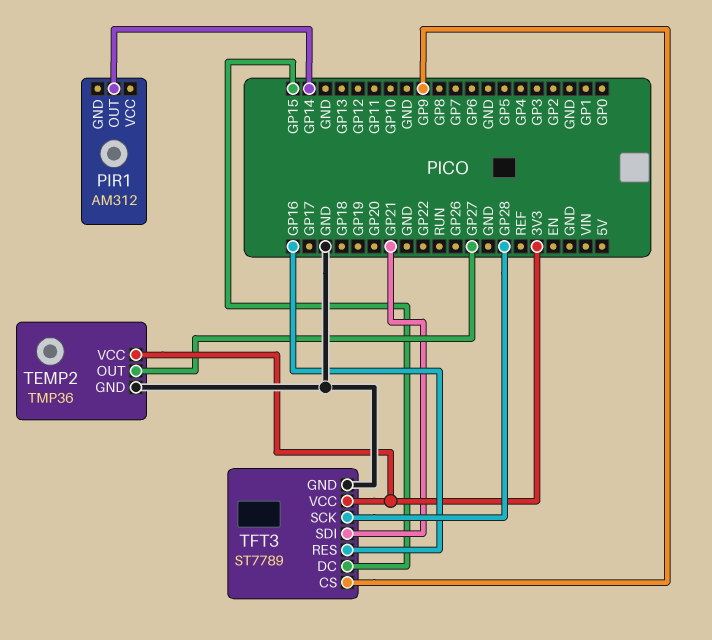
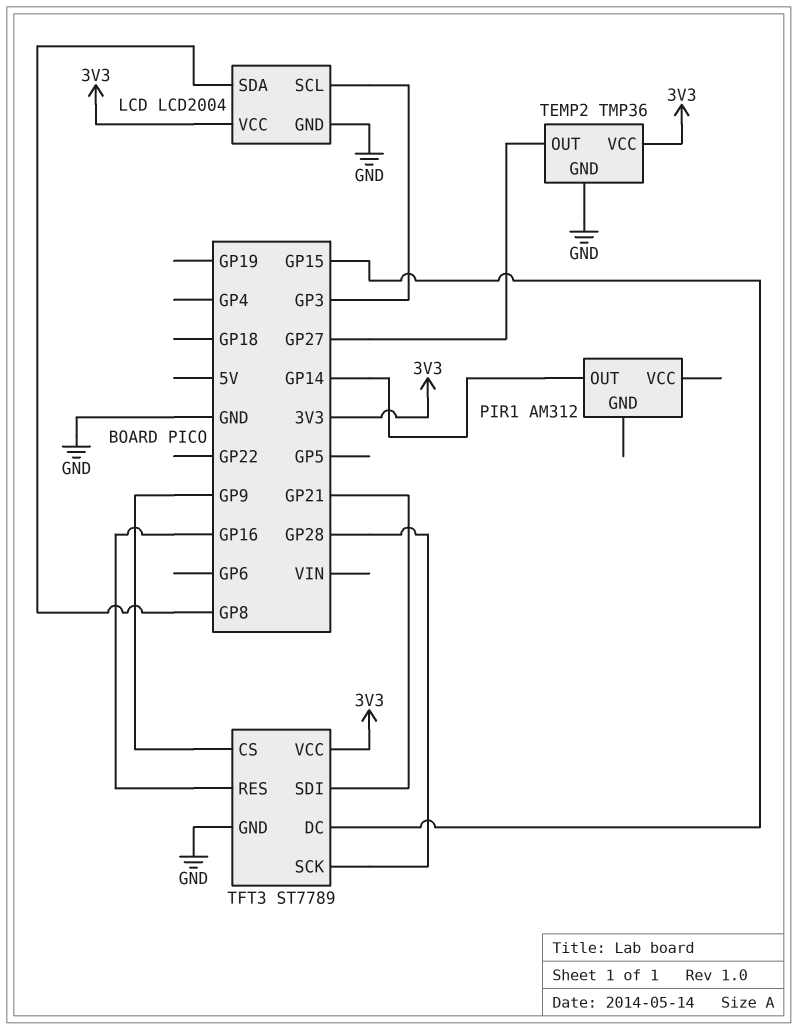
LCD: none -> LCD2004
LCD pin GND: none -> GND
LCD pin SCL: none -> GP3
LCD pin SDA: none -> GP8
LCD pin VCC: none -> 3V3

